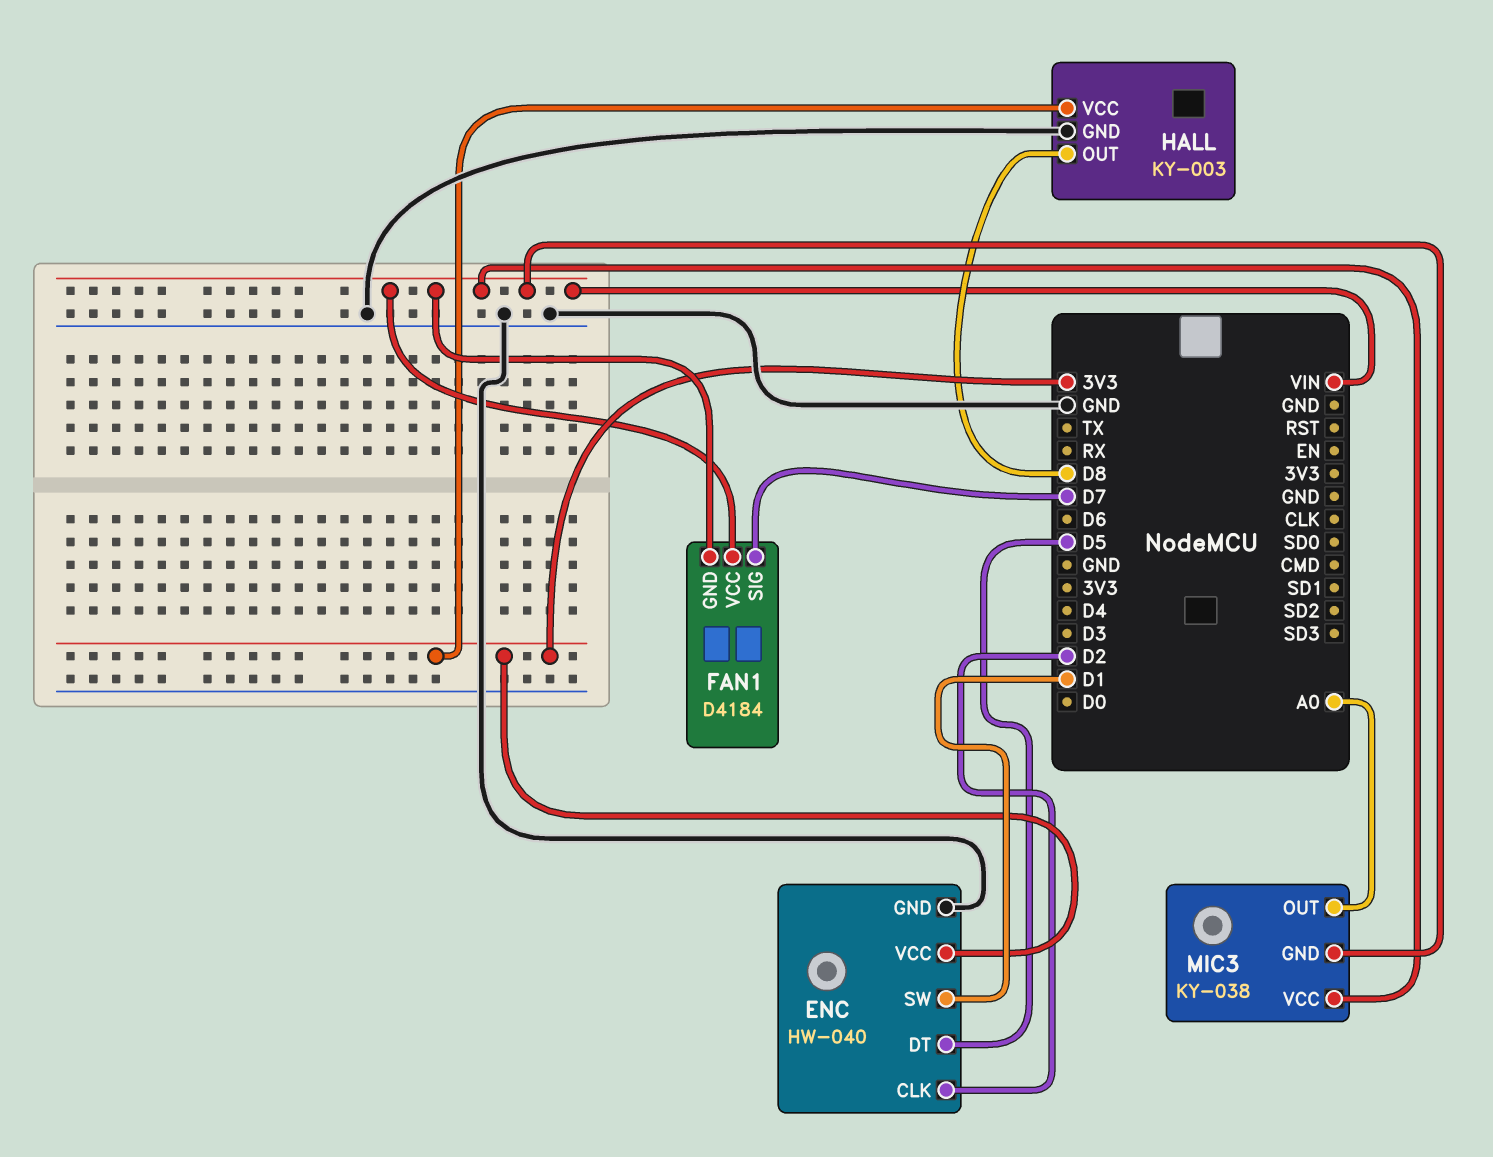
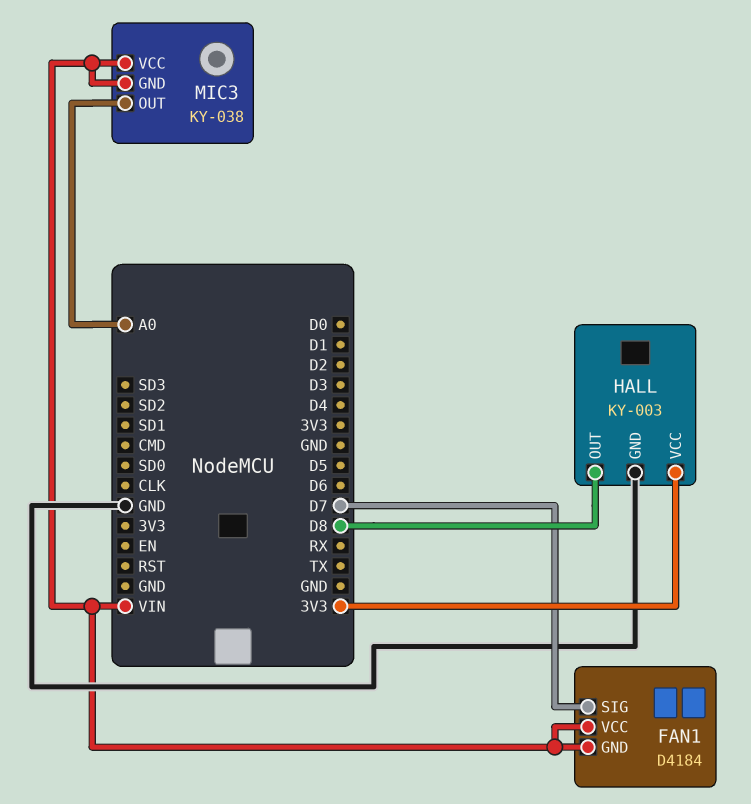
ENC: HW-040 -> none
ENC pin CLK: D2 -> none
ENC pin DT: D5 -> none
ENC pin GND: GND -> none
ENC pin SW: D1 -> none
ENC pin VCC: 3V3 -> none

